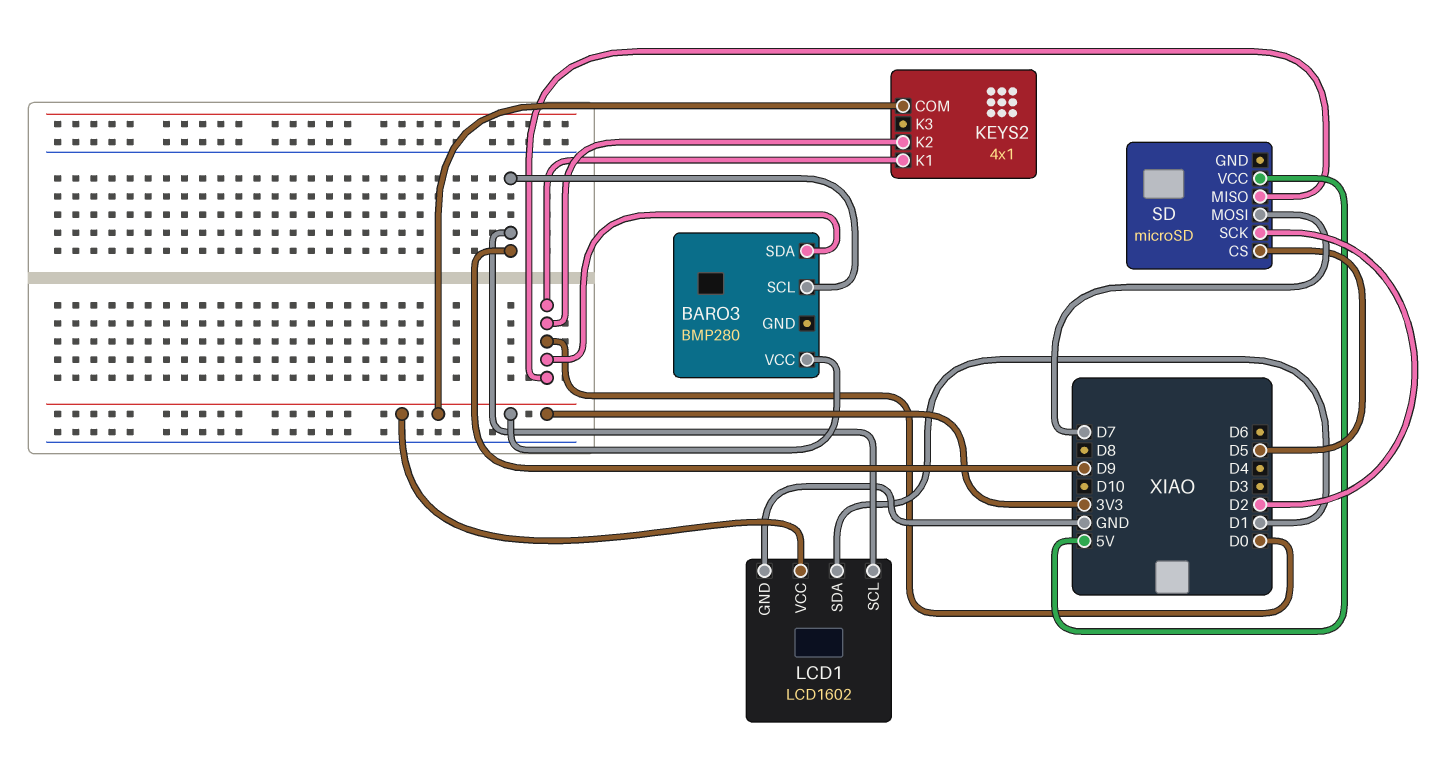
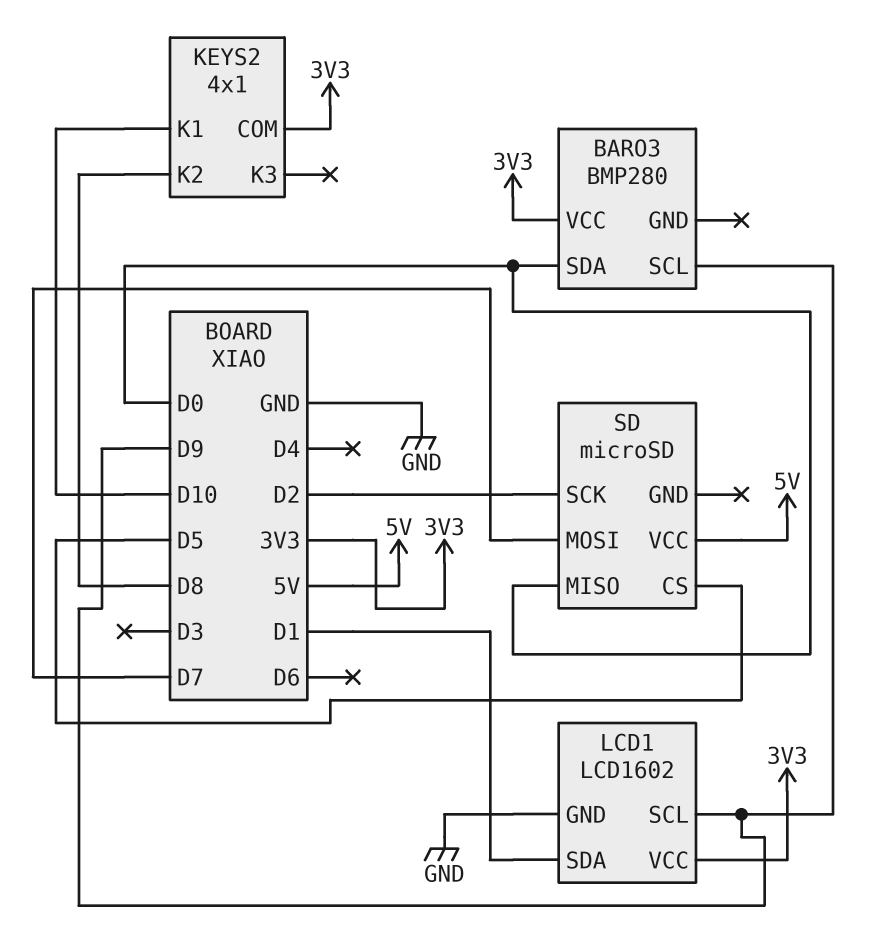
KEYS2 pin K1: D0 -> D10
KEYS2 pin K2: D0 -> D8

